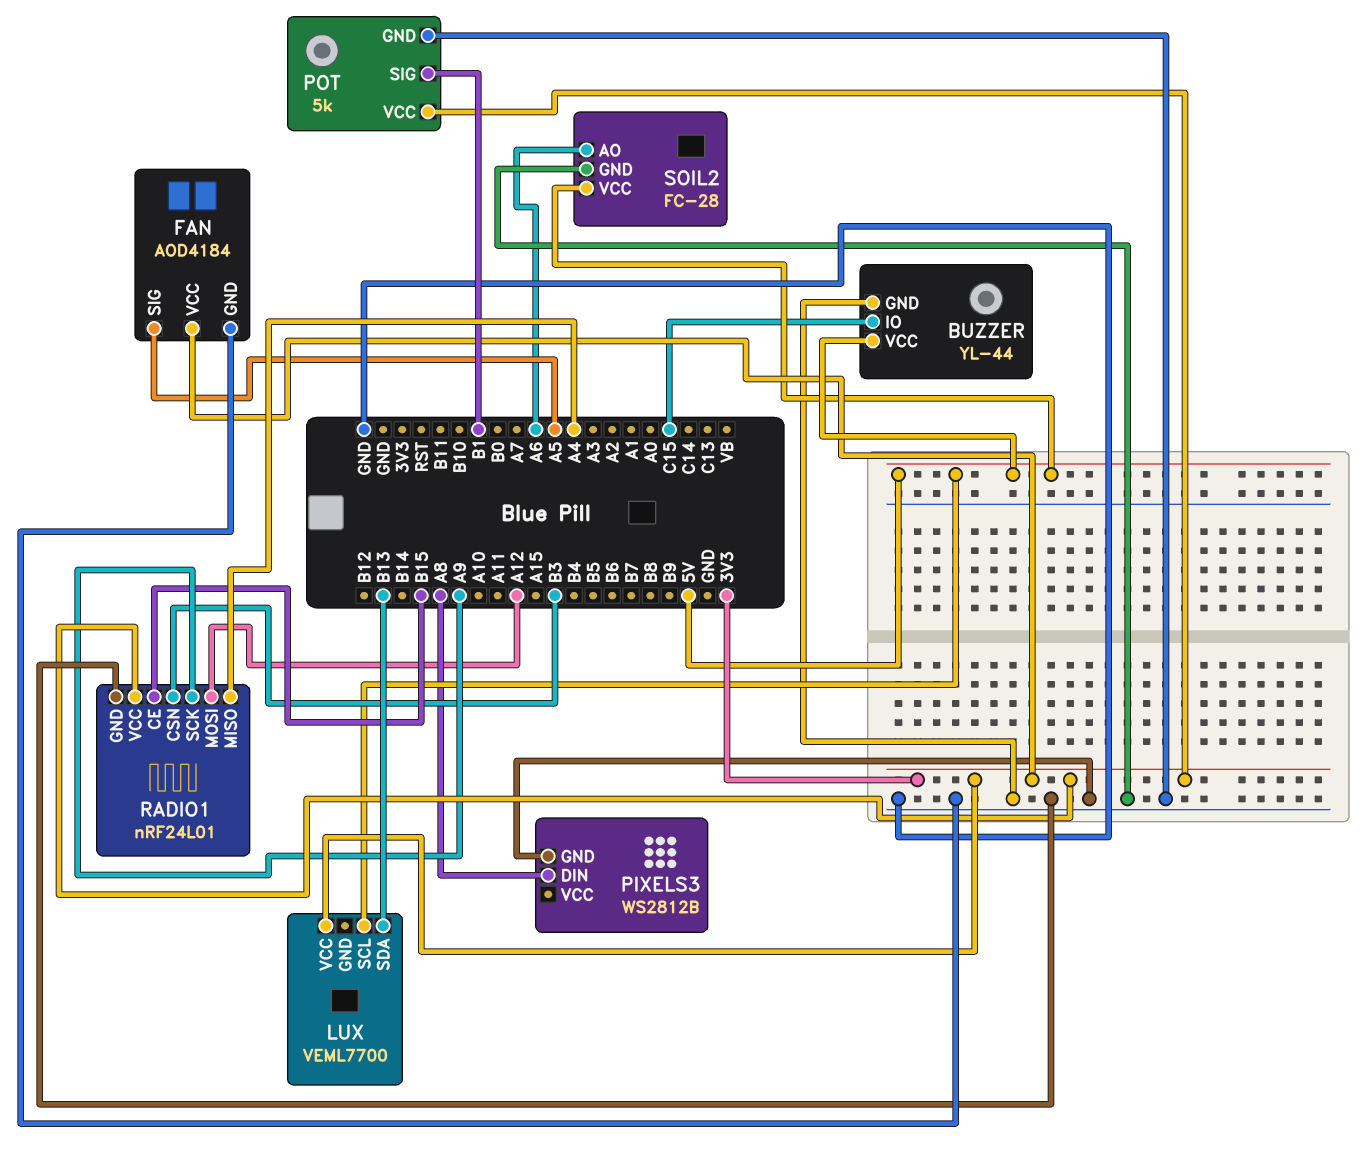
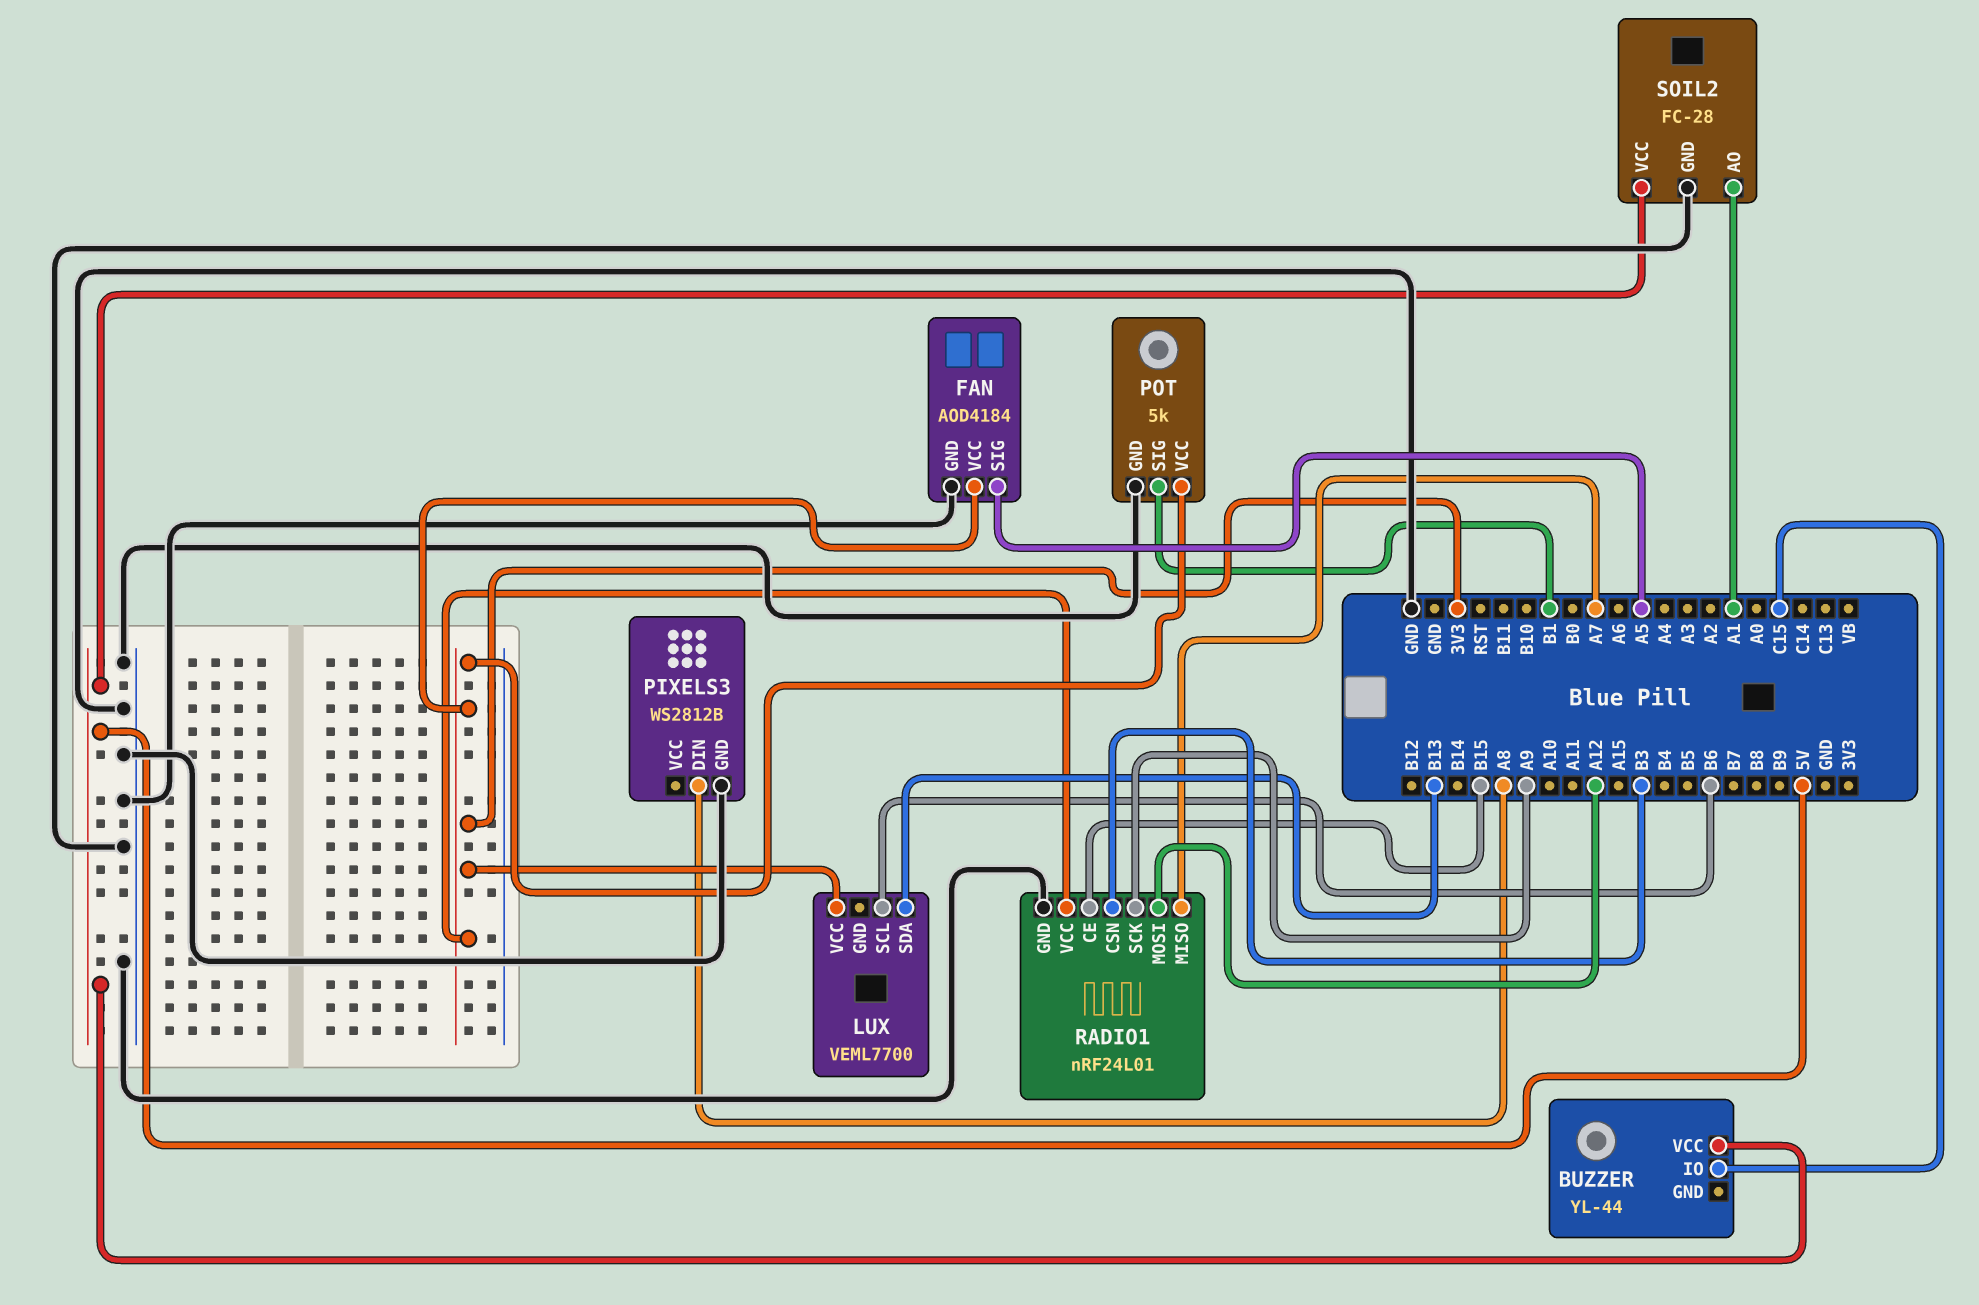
BUZZER pin GND: GND -> none
LUX pin SCL: 5V -> B6
RADIO1 pin MISO: A4 -> A7
SOIL2 pin AO: A6 -> A1

